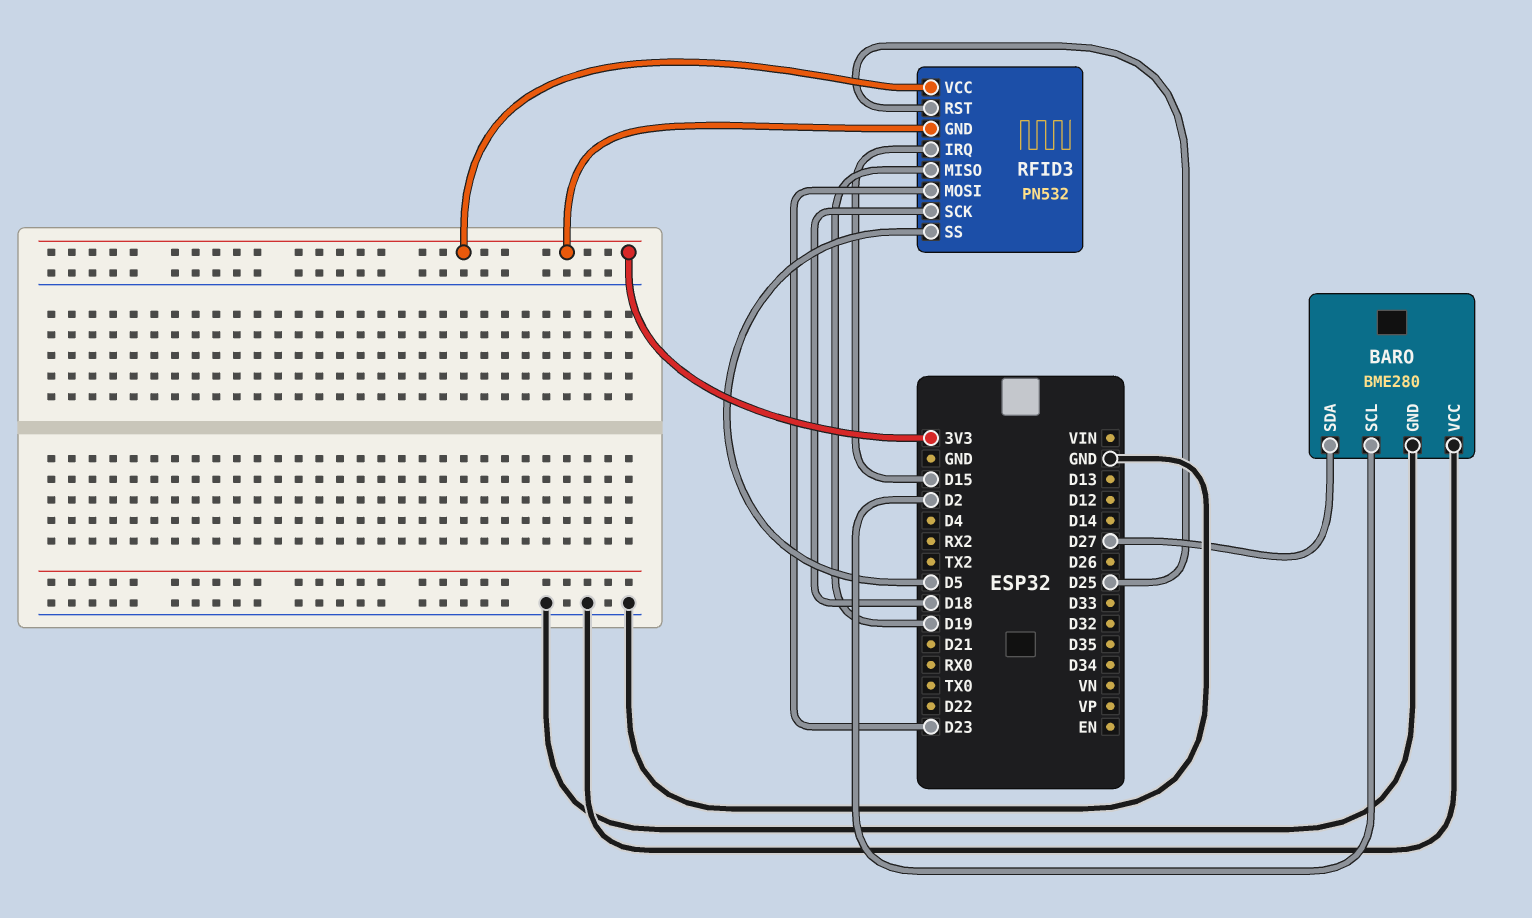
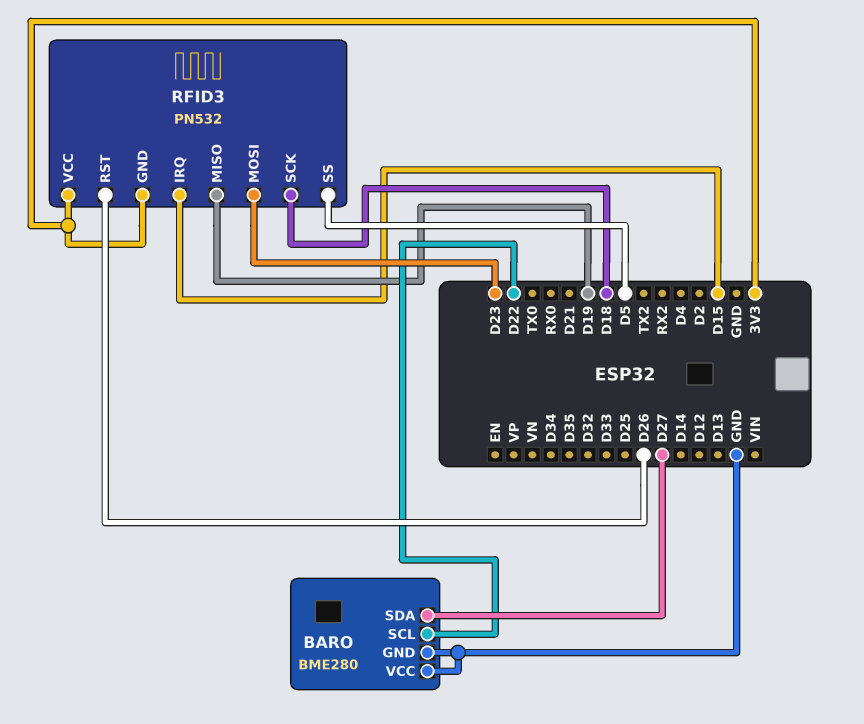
BARO pin SCL: D2 -> D22
RFID3 pin RST: D25 -> D26

